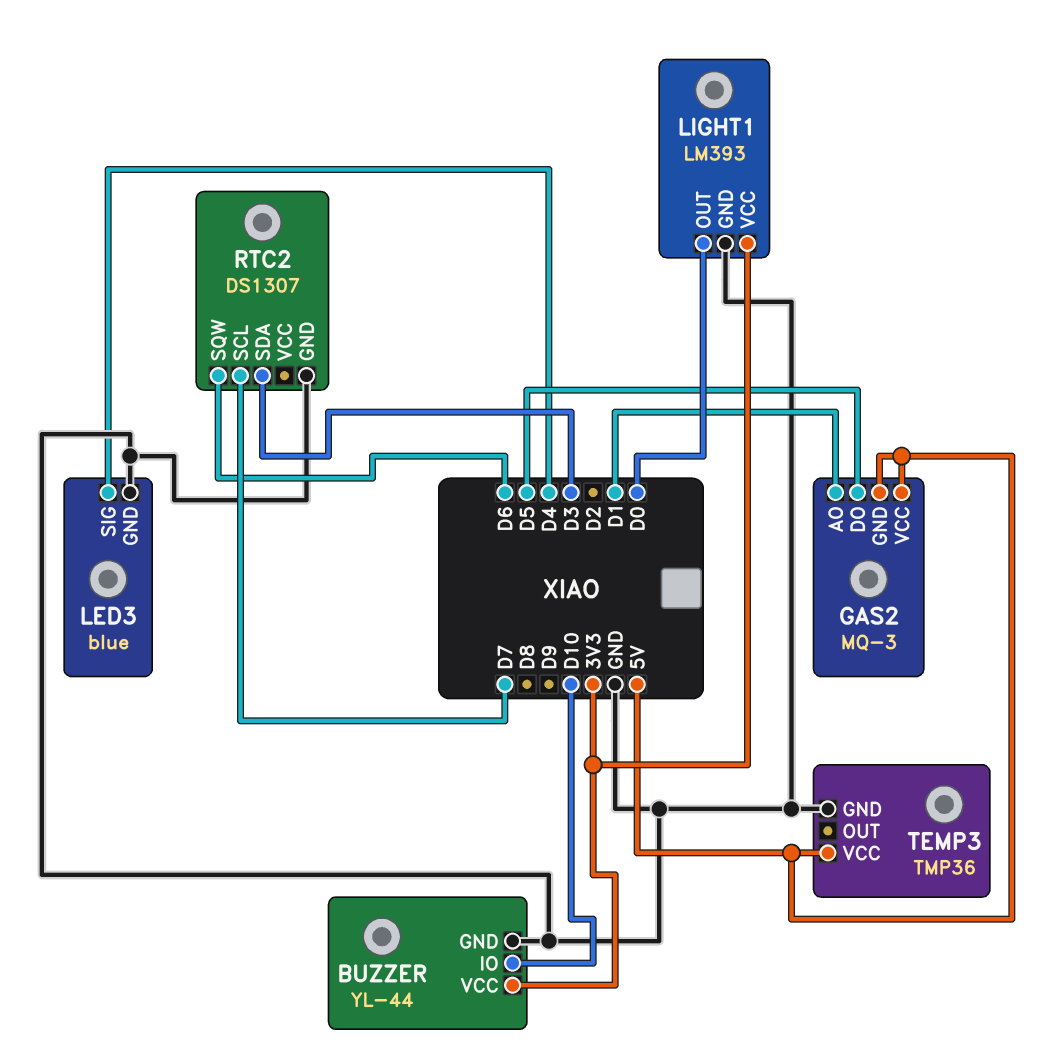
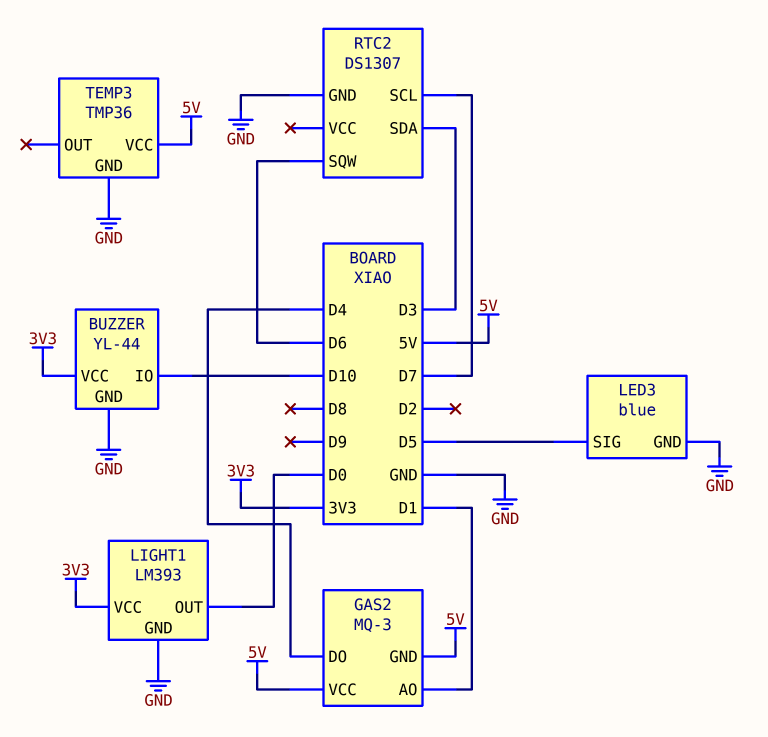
GAS2 pin DO: D5 -> D4
LED3 pin SIG: D4 -> D5

